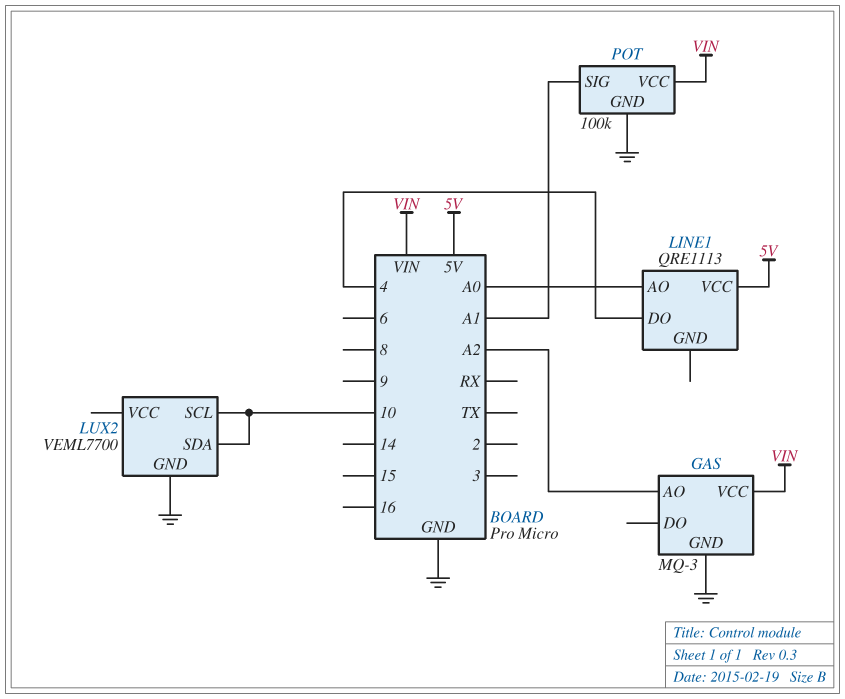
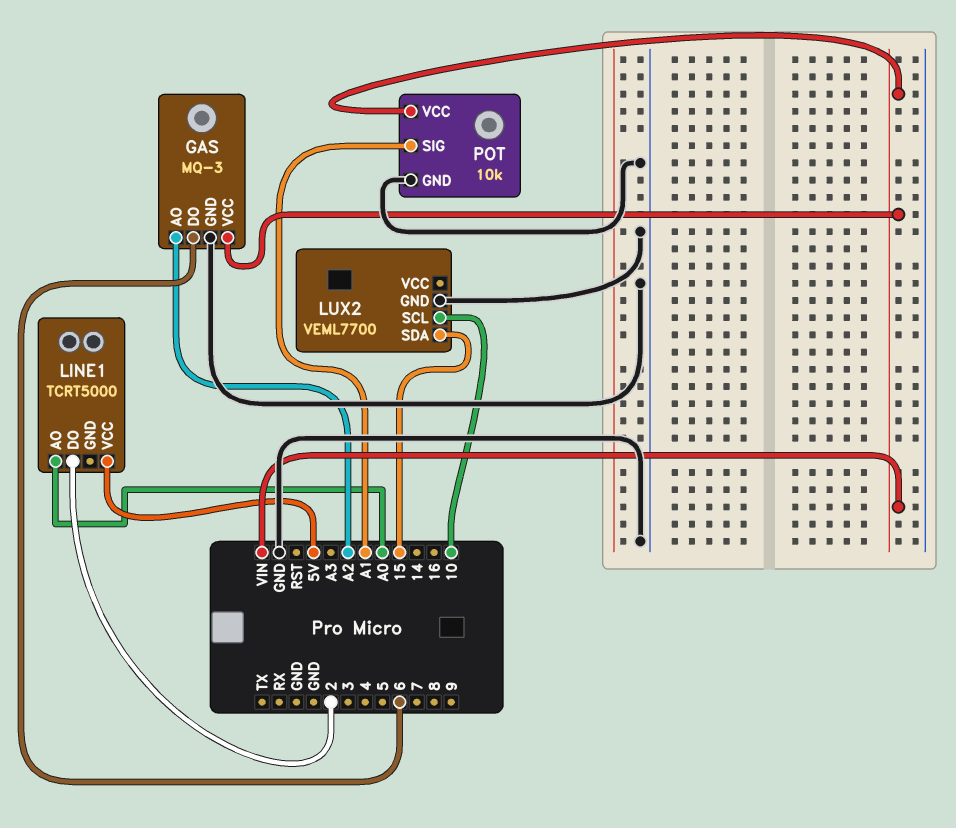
GAS pin DO: none -> 6
LINE1: QRE1113 -> TCRT5000
LINE1 pin DO: 4 -> 2
LUX2 pin SDA: 10 -> 15
POT: 100k -> 10k

